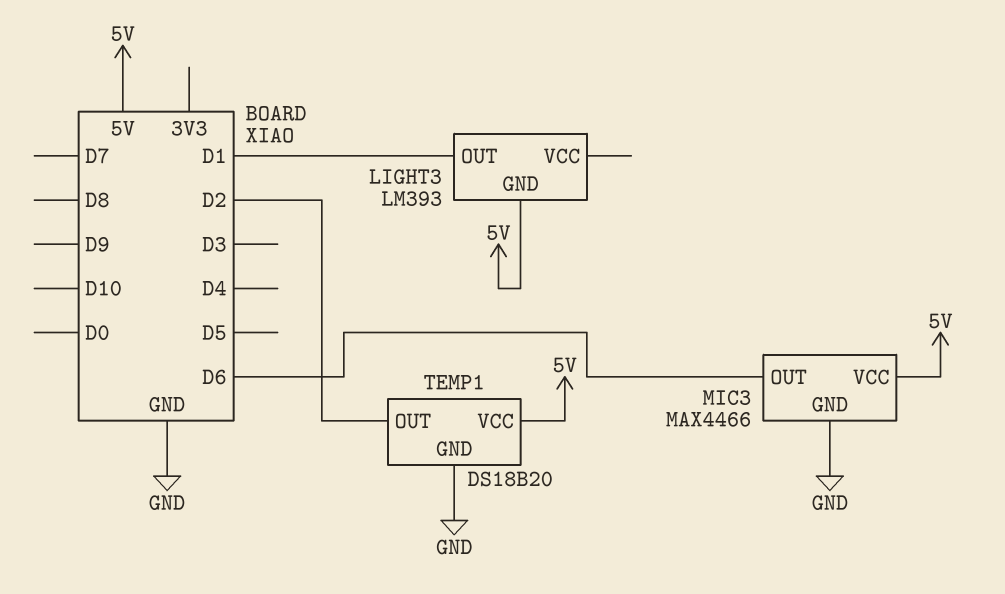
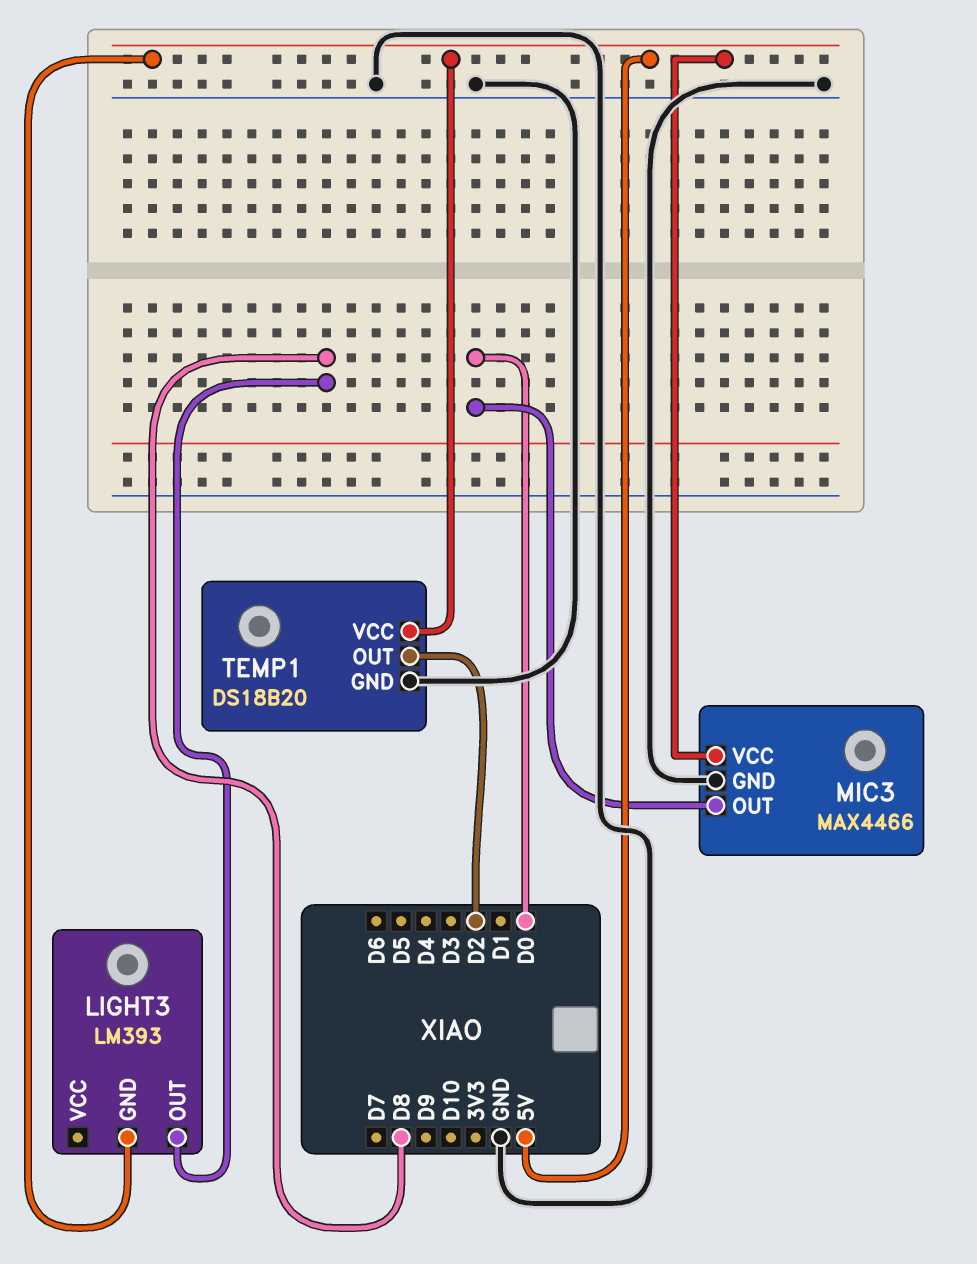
LIGHT3 pin OUT: D1 -> D8
MIC3 pin OUT: D6 -> D0

